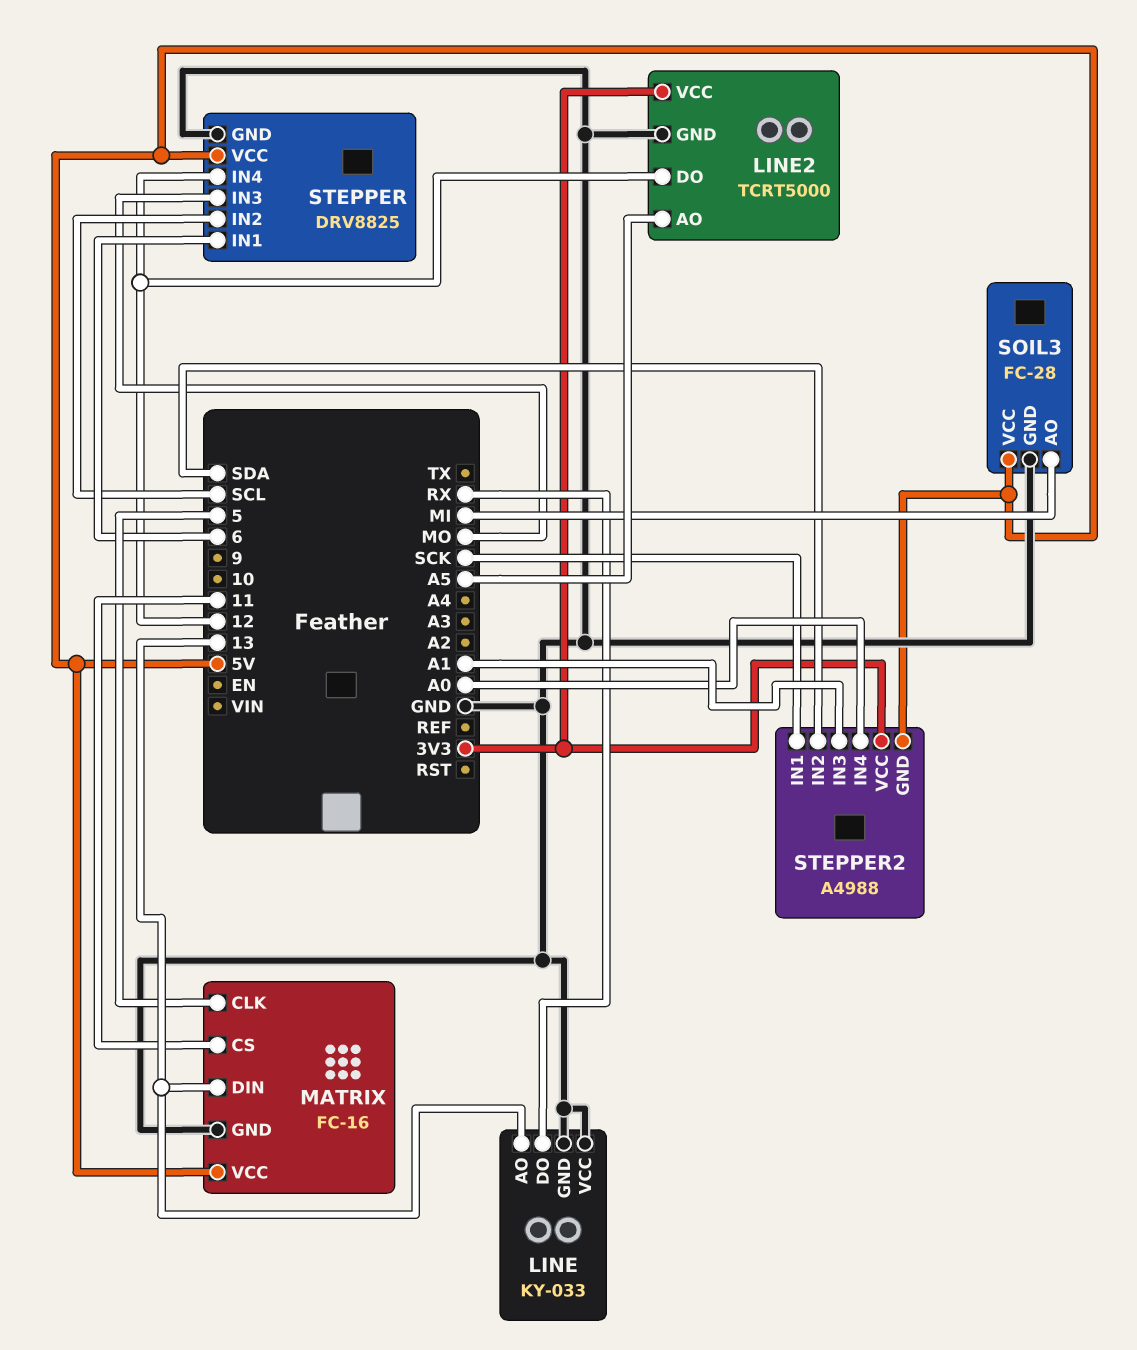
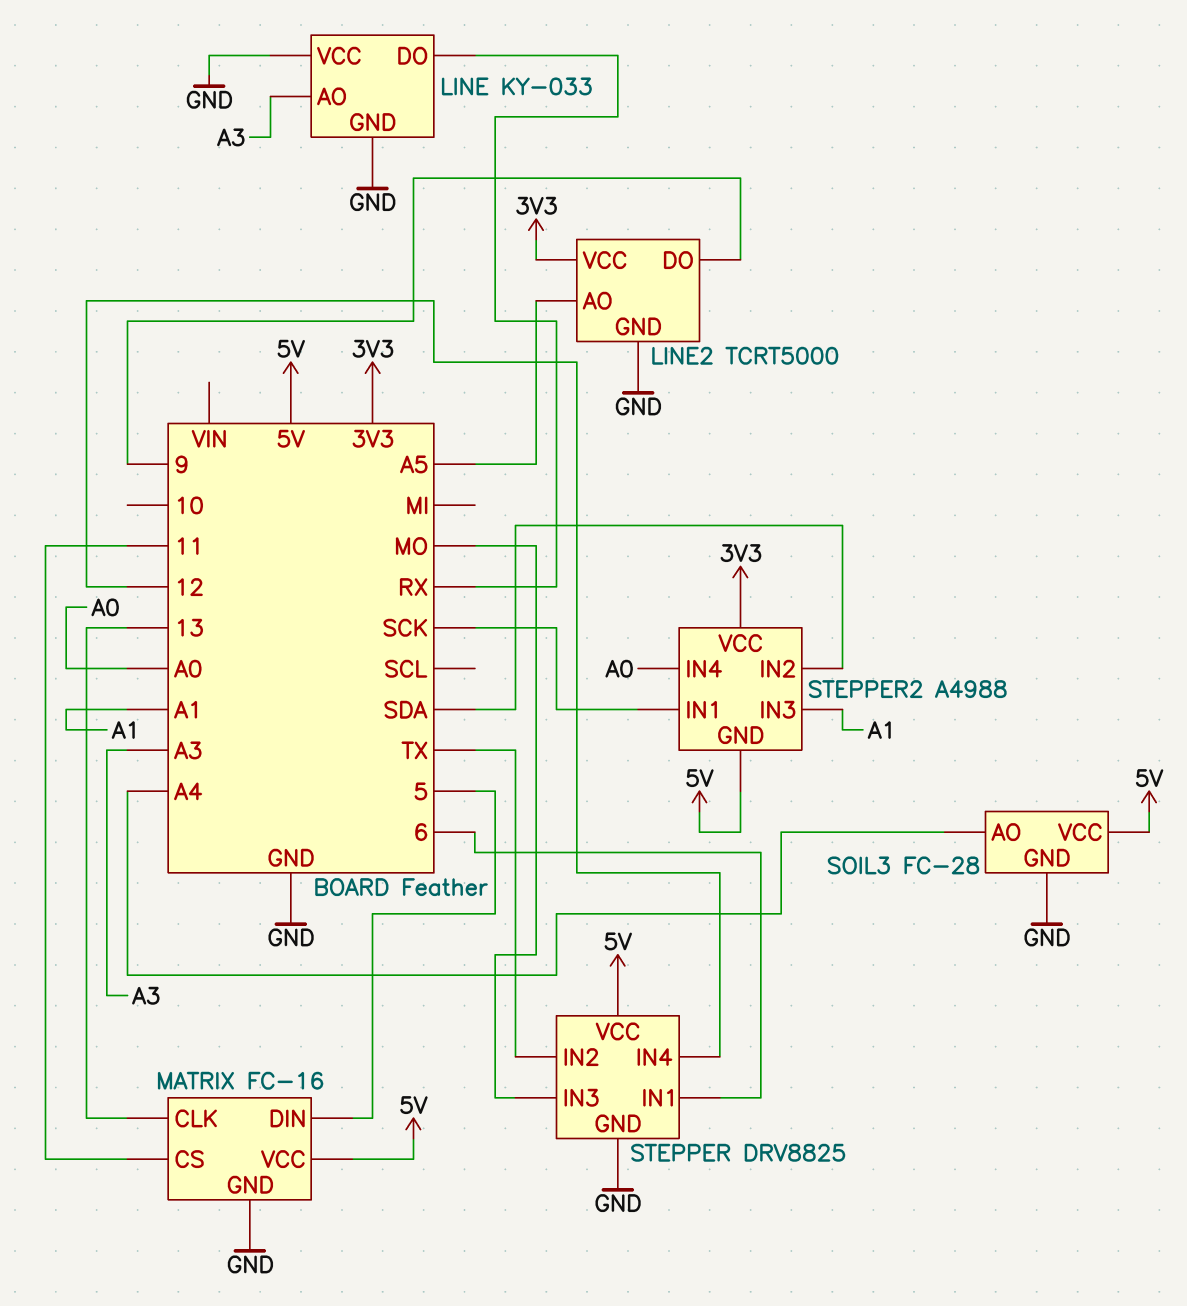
LINE pin AO: 13 -> A3
LINE2 pin DO: 12 -> 9
MATRIX pin CLK: 5 -> 13
MATRIX pin DIN: 13 -> 5
SOIL3 pin AO: MI -> A4
STEPPER pin IN2: SCL -> TX

